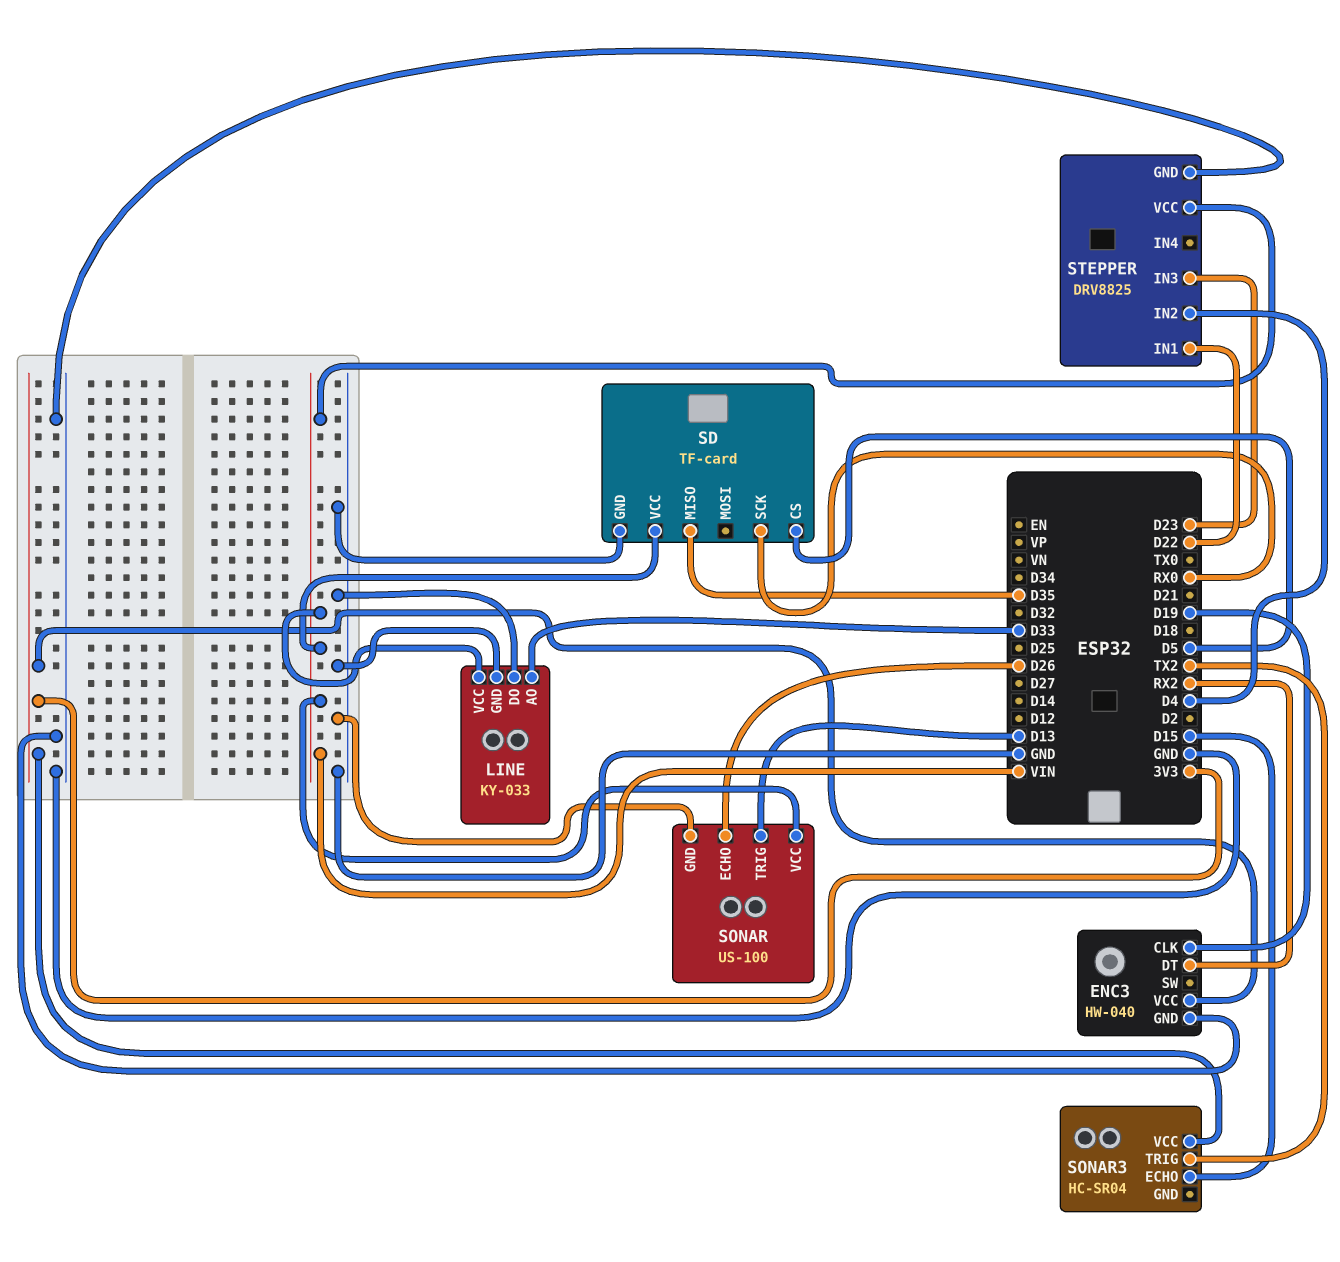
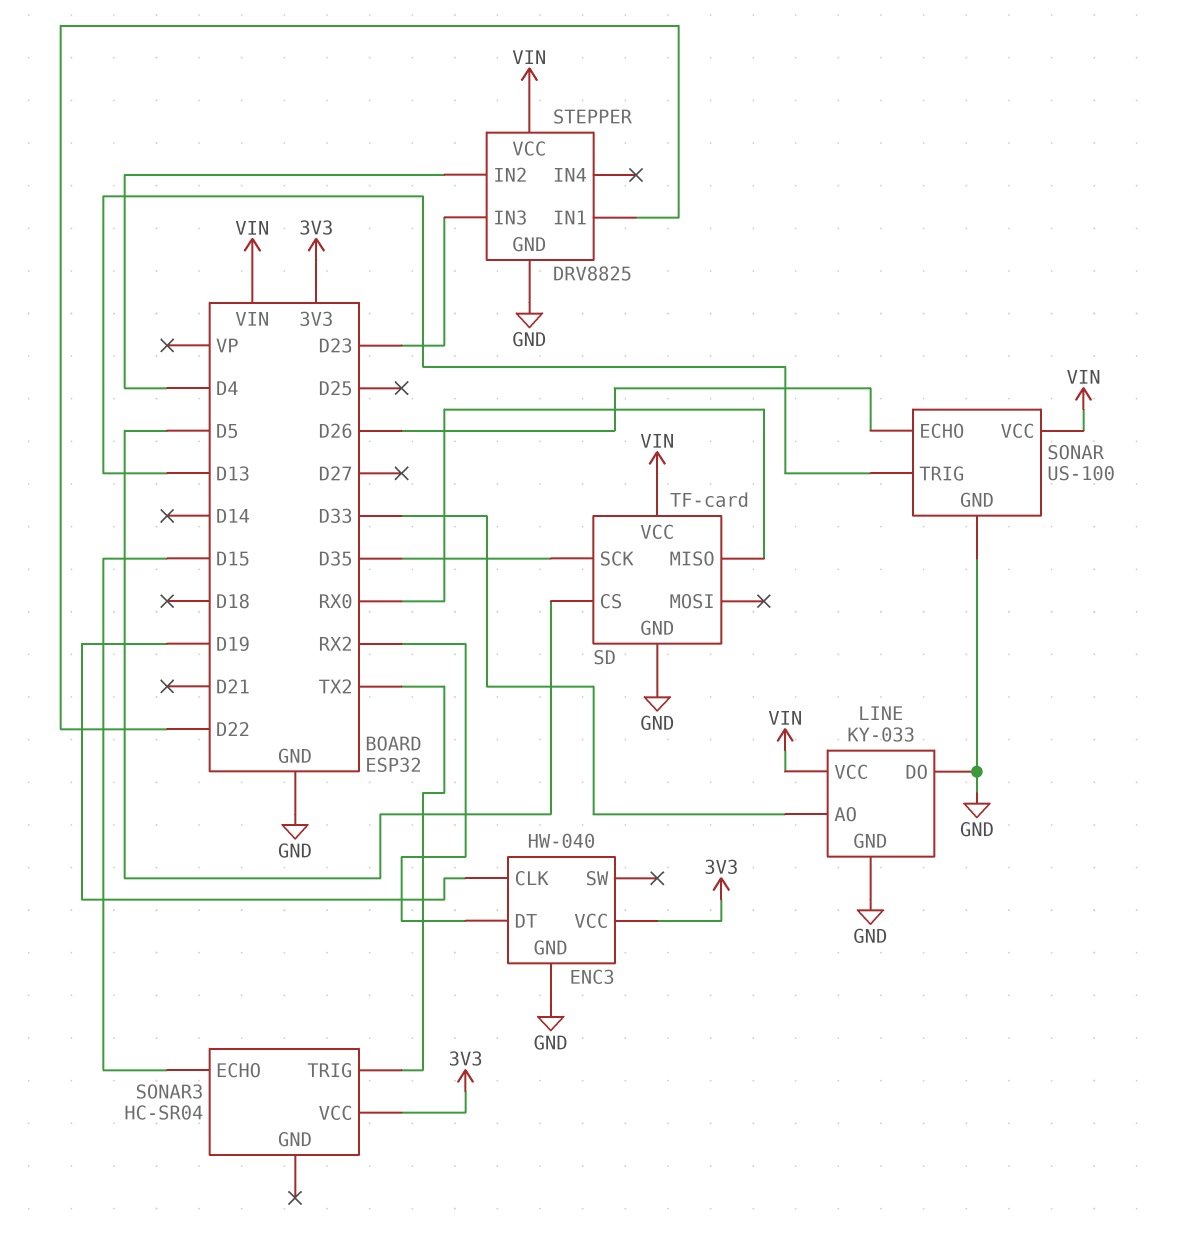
SD pin MISO: D35 -> RX0
SD pin SCK: RX0 -> D35

